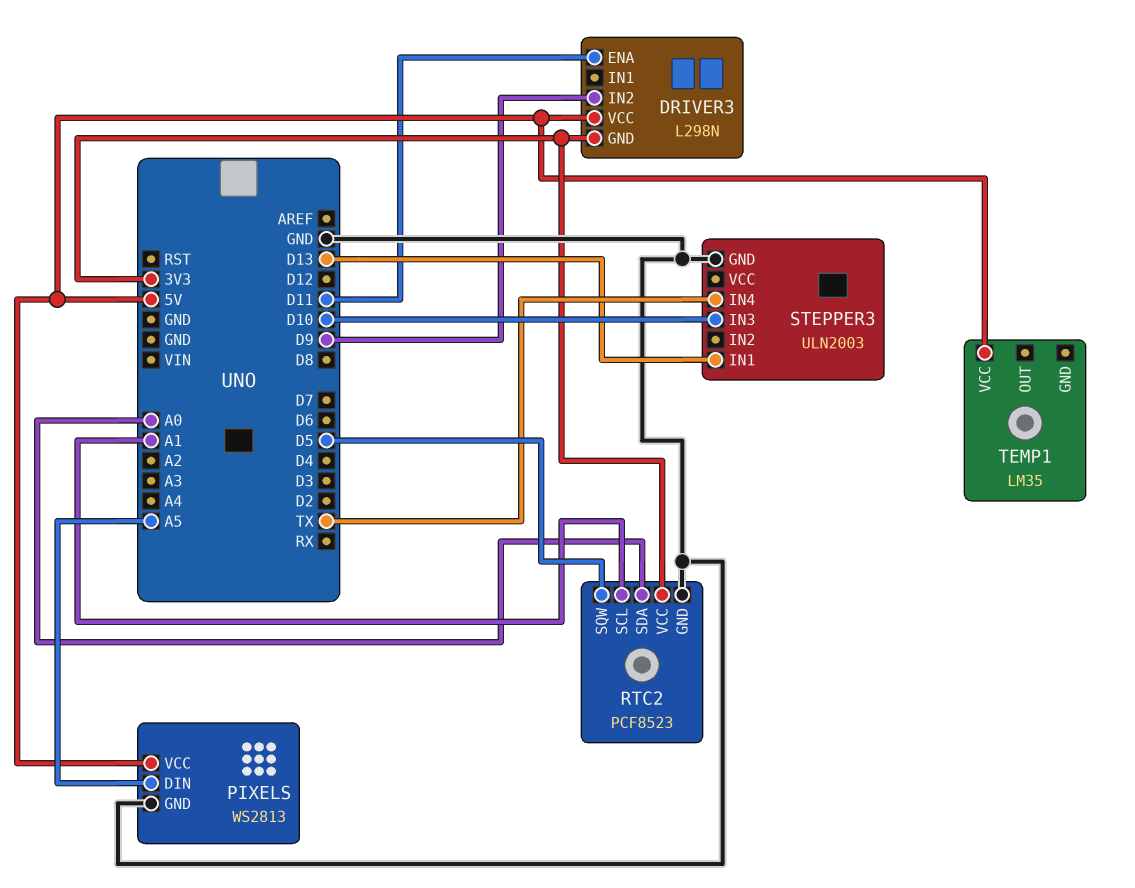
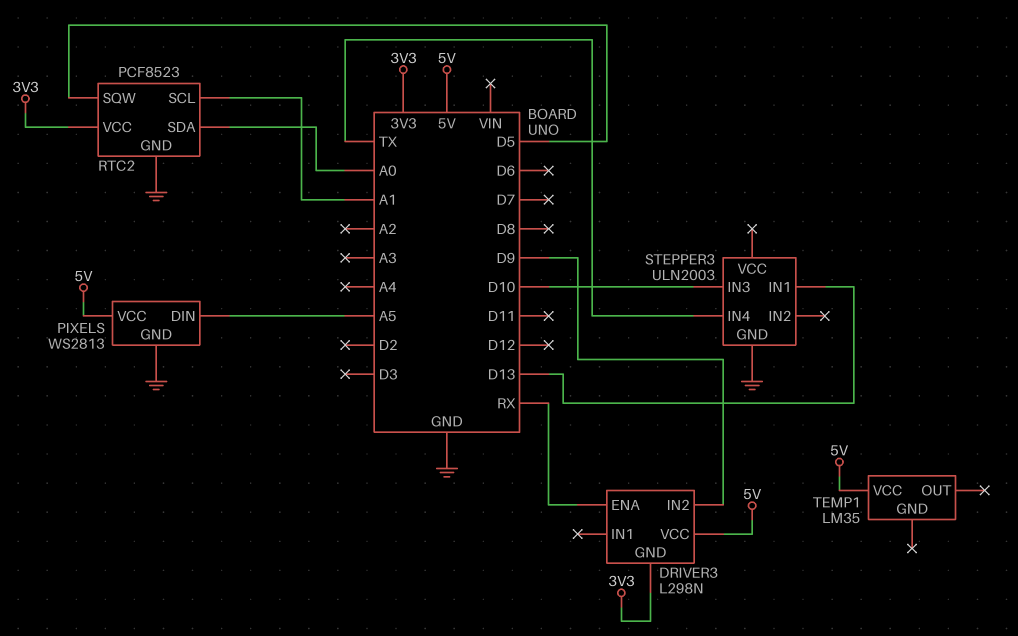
DRIVER3 pin ENA: D11 -> RX

